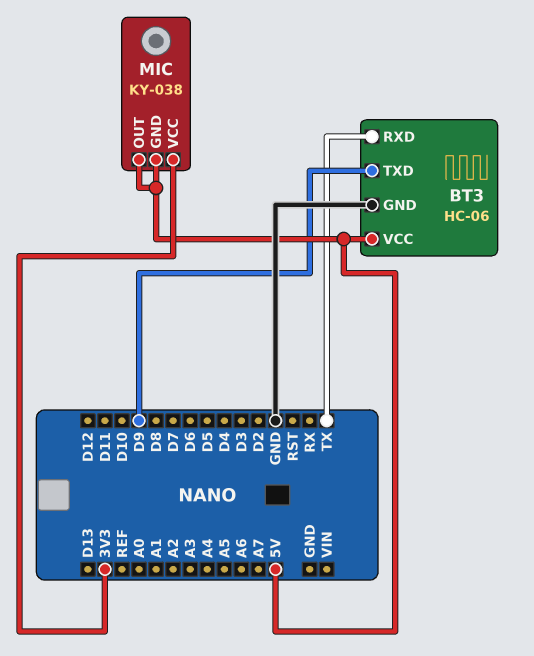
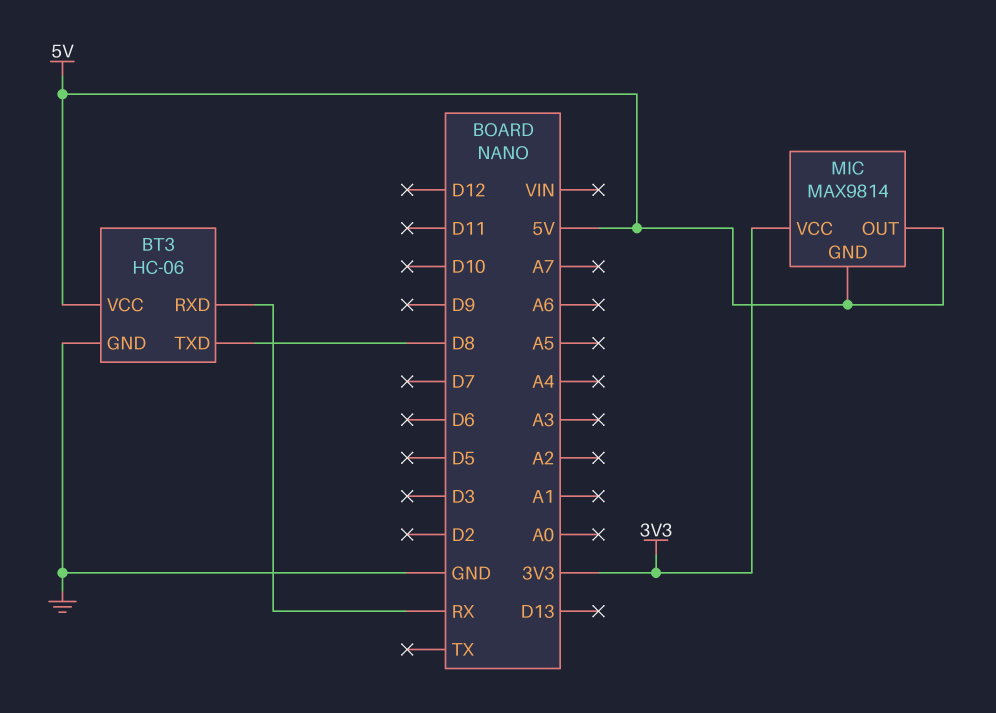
BT3 pin RXD: TX -> RX
BT3 pin TXD: D9 -> D8
MIC: KY-038 -> MAX9814

